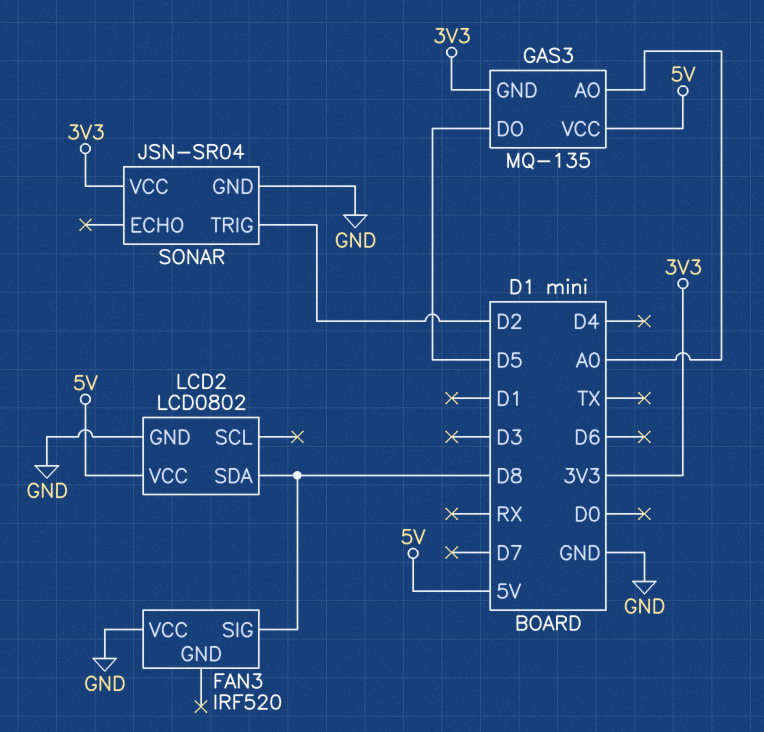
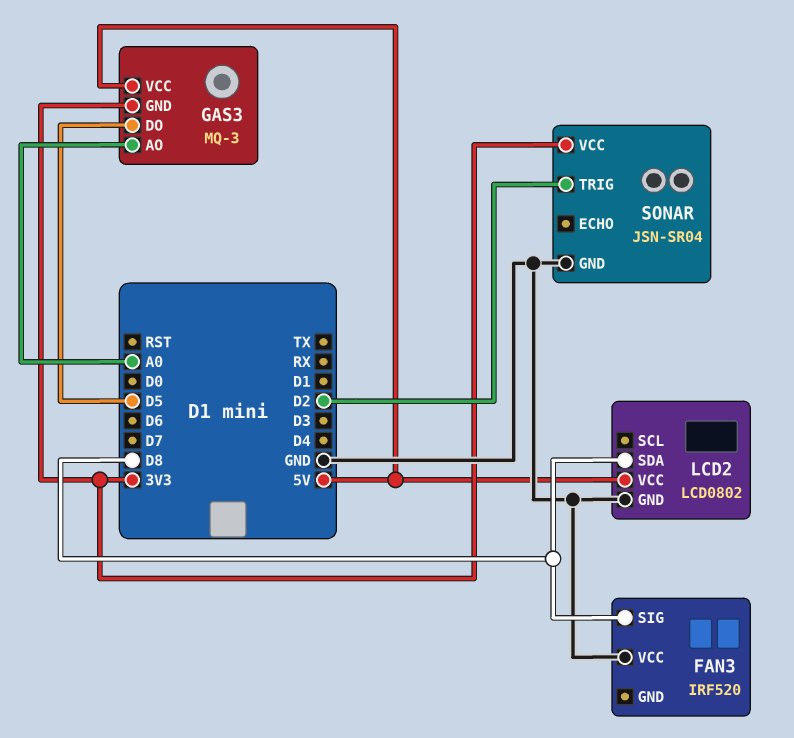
GAS3: MQ-135 -> MQ-3

